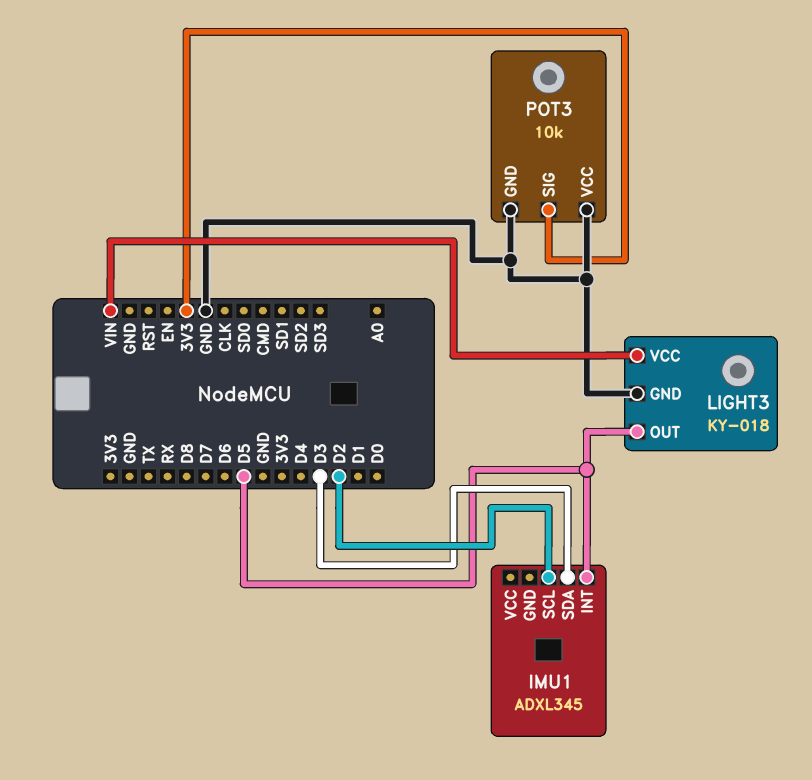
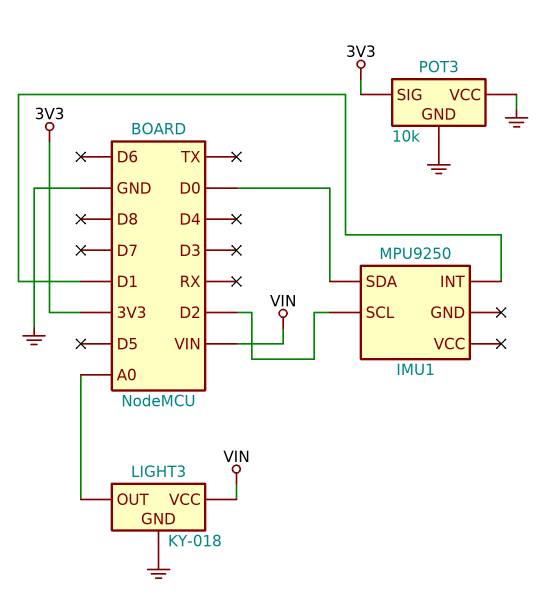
IMU1: ADXL345 -> MPU9250
IMU1 pin INT: D5 -> D1
IMU1 pin SDA: D3 -> D0
LIGHT3 pin OUT: D5 -> A0

